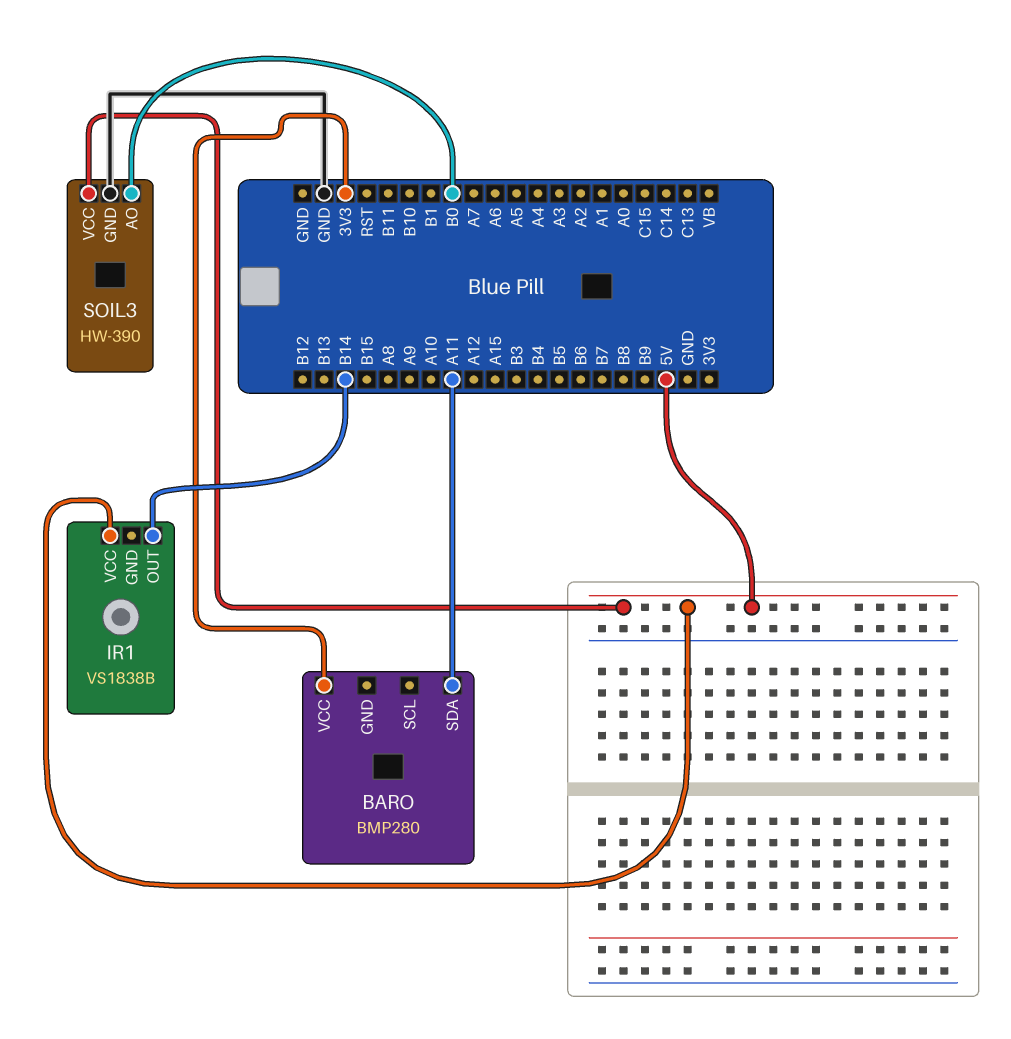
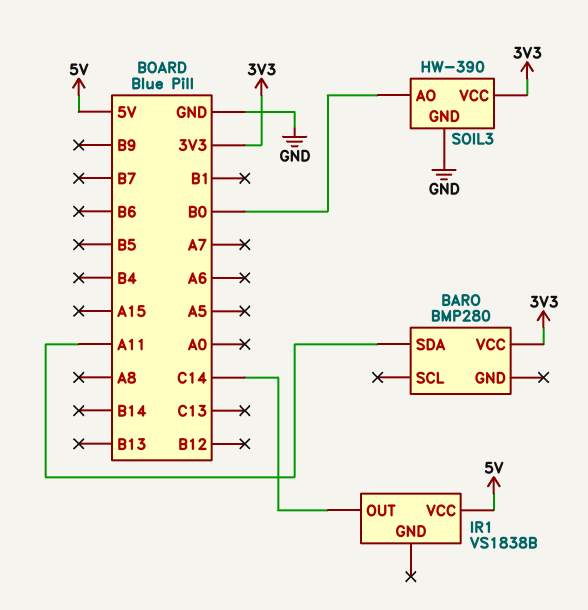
IR1 pin OUT: B14 -> C14
SOIL3 pin VCC: 5V -> 3V3

